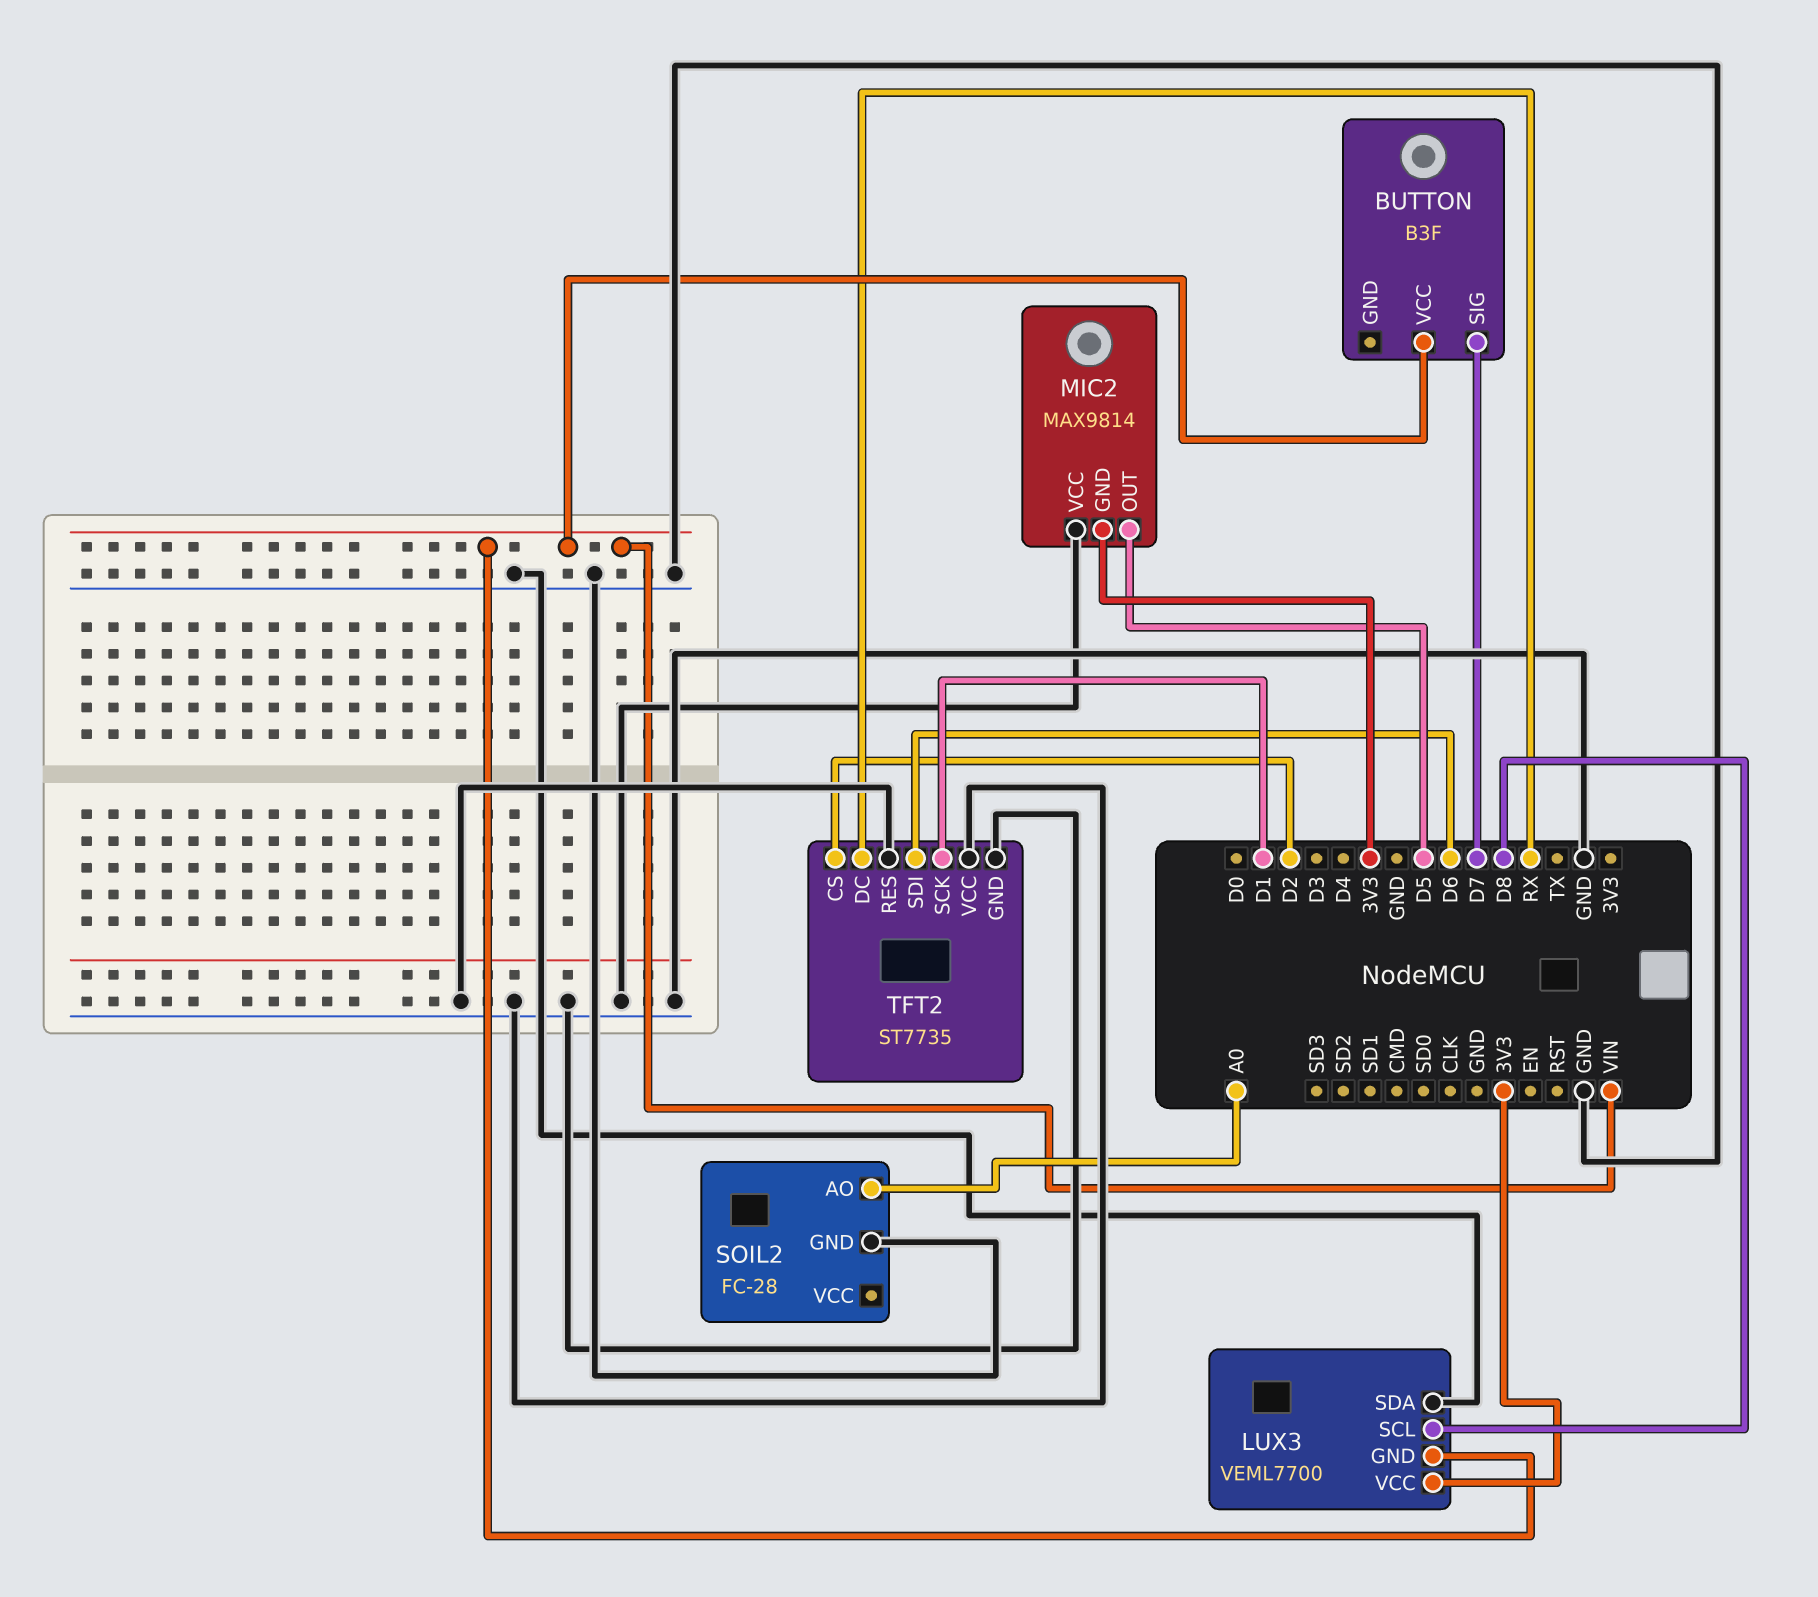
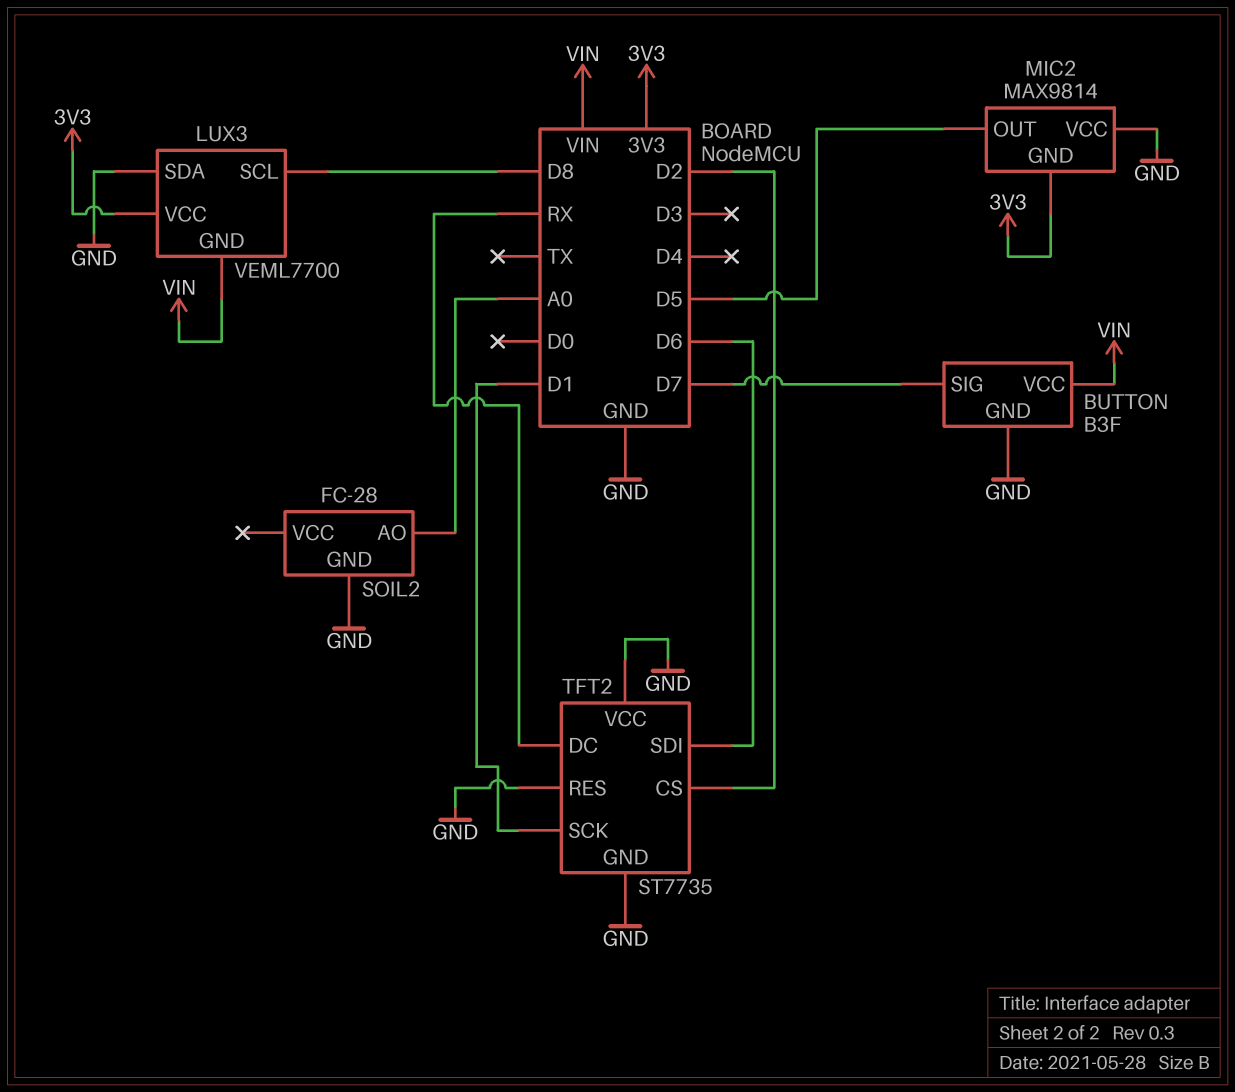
BUTTON pin GND: none -> GND

